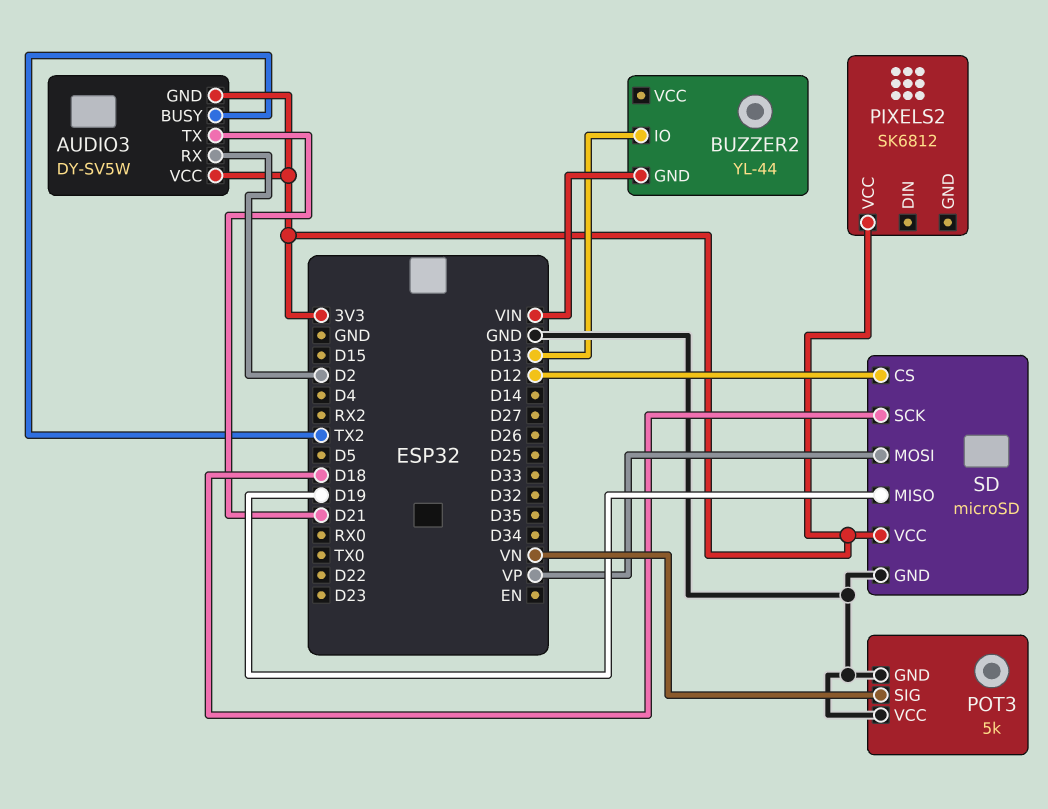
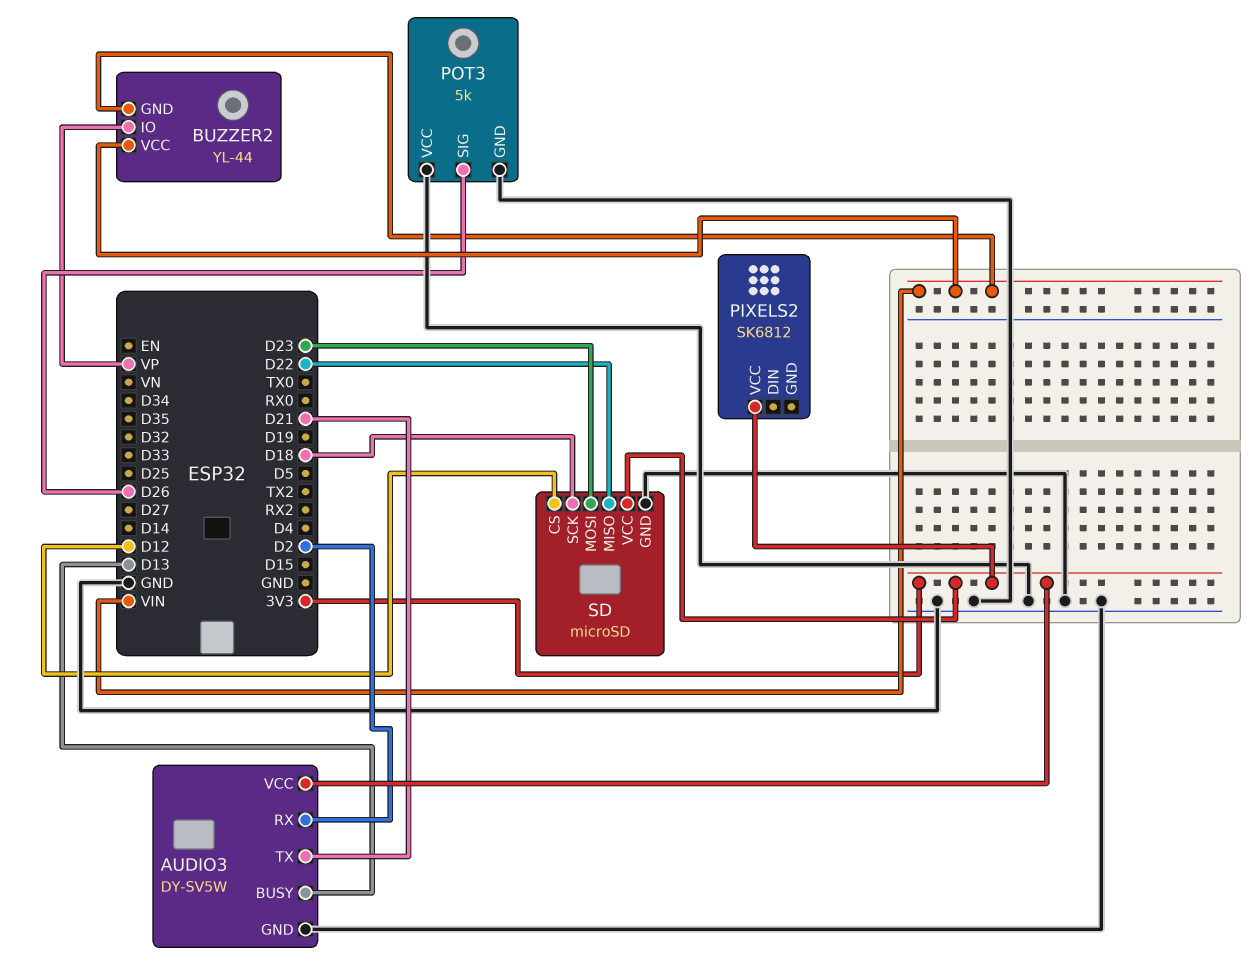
AUDIO3 pin BUSY: TX2 -> D13
AUDIO3 pin GND: 3V3 -> GND
BUZZER2 pin IO: D13 -> VP
BUZZER2 pin VCC: none -> VIN
POT3 pin SIG: VN -> D26
SD pin MISO: D19 -> D22
SD pin MOSI: VP -> D23

